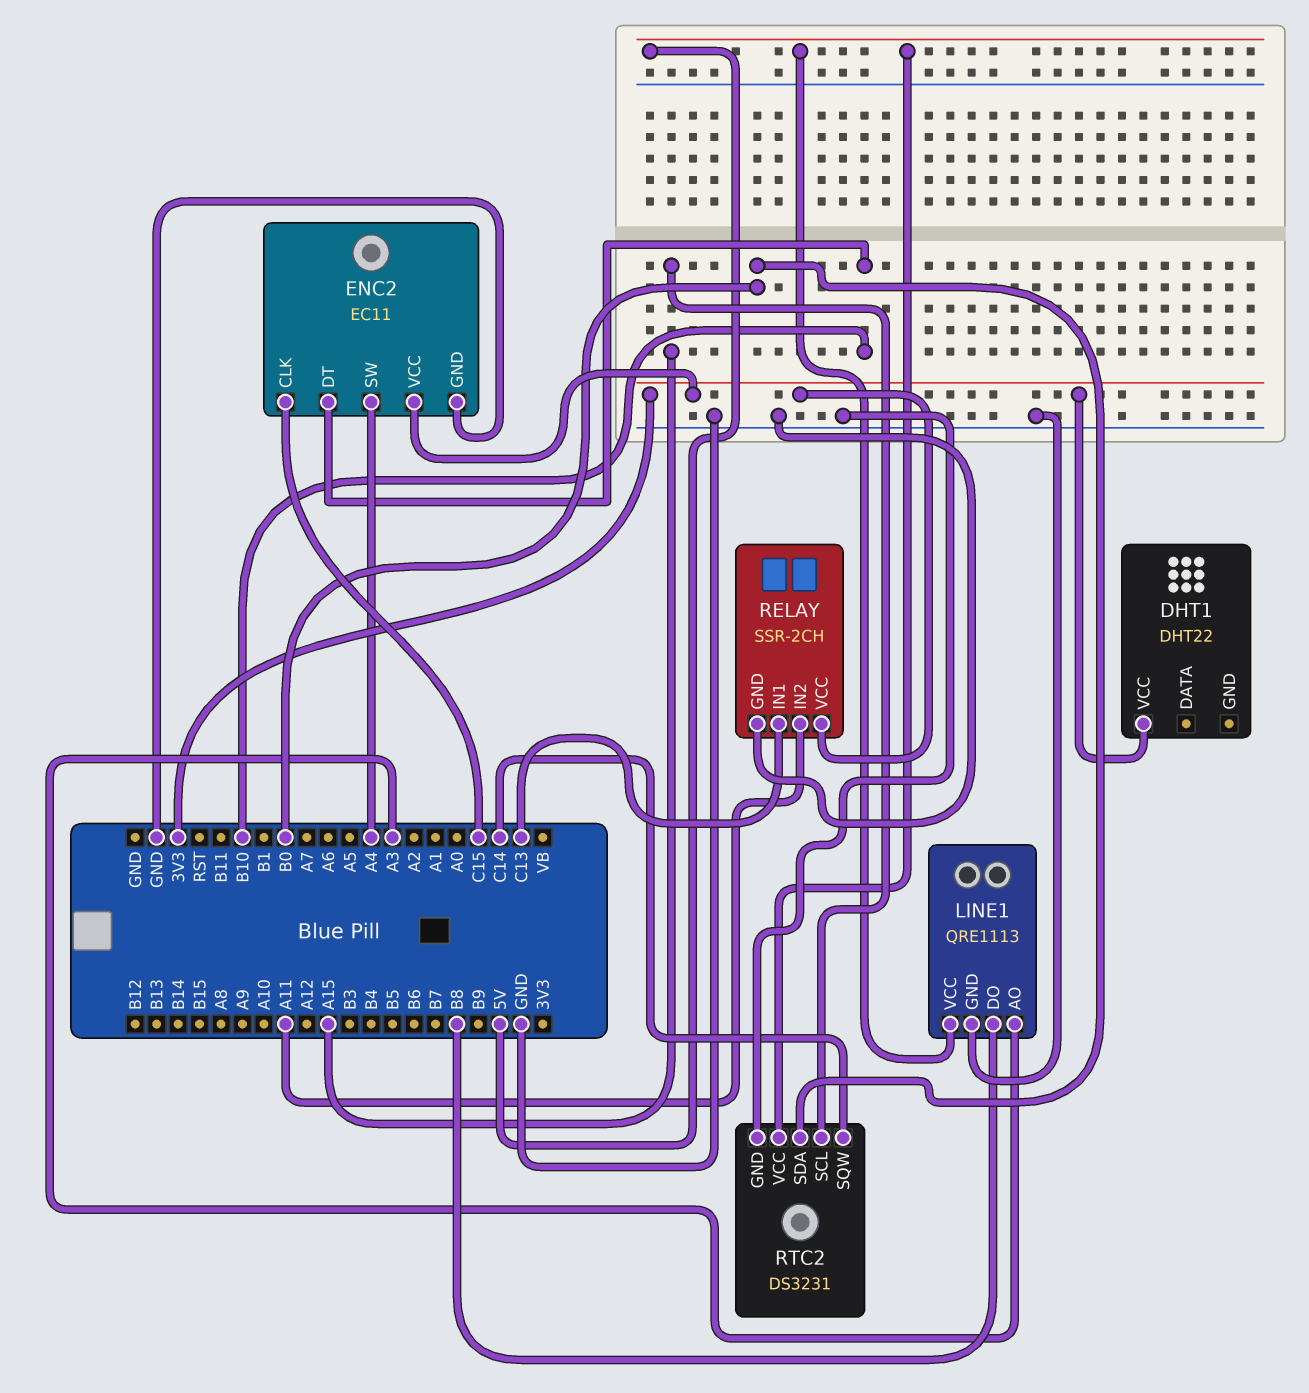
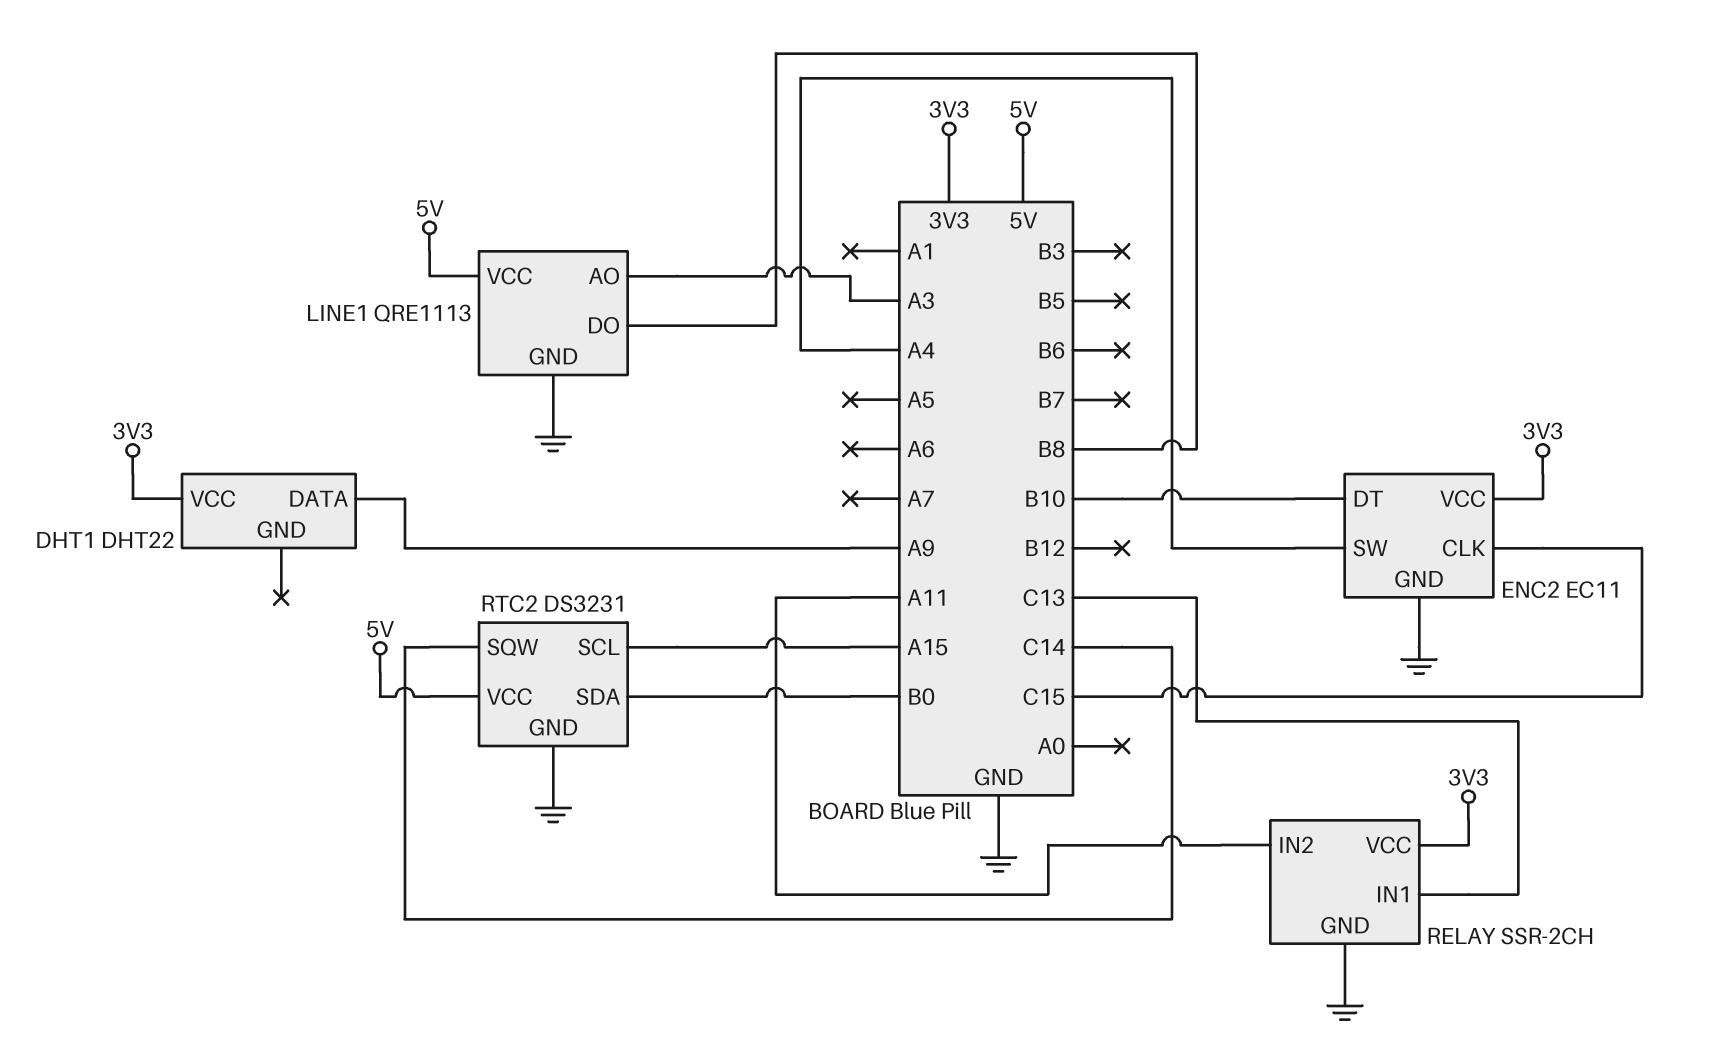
DHT1 pin DATA: none -> A9

